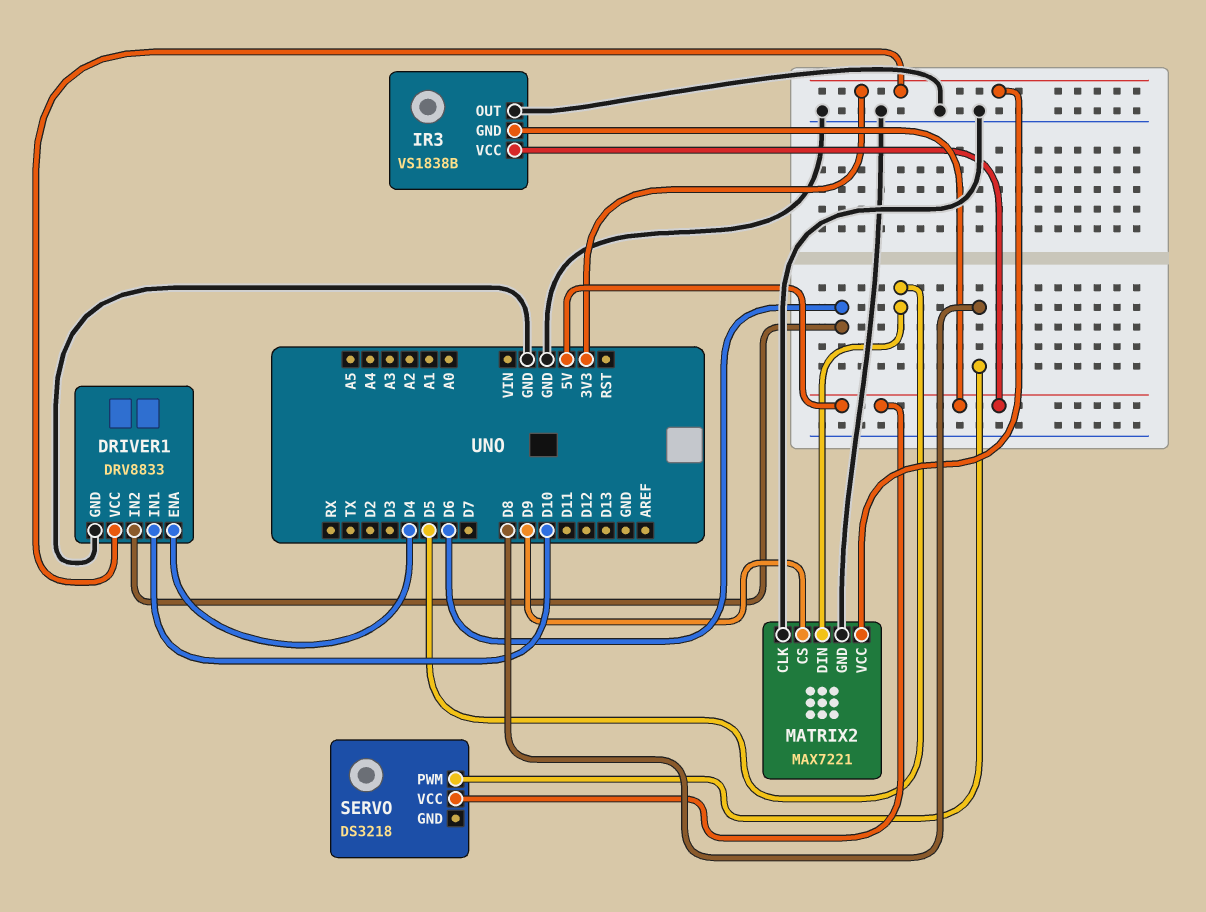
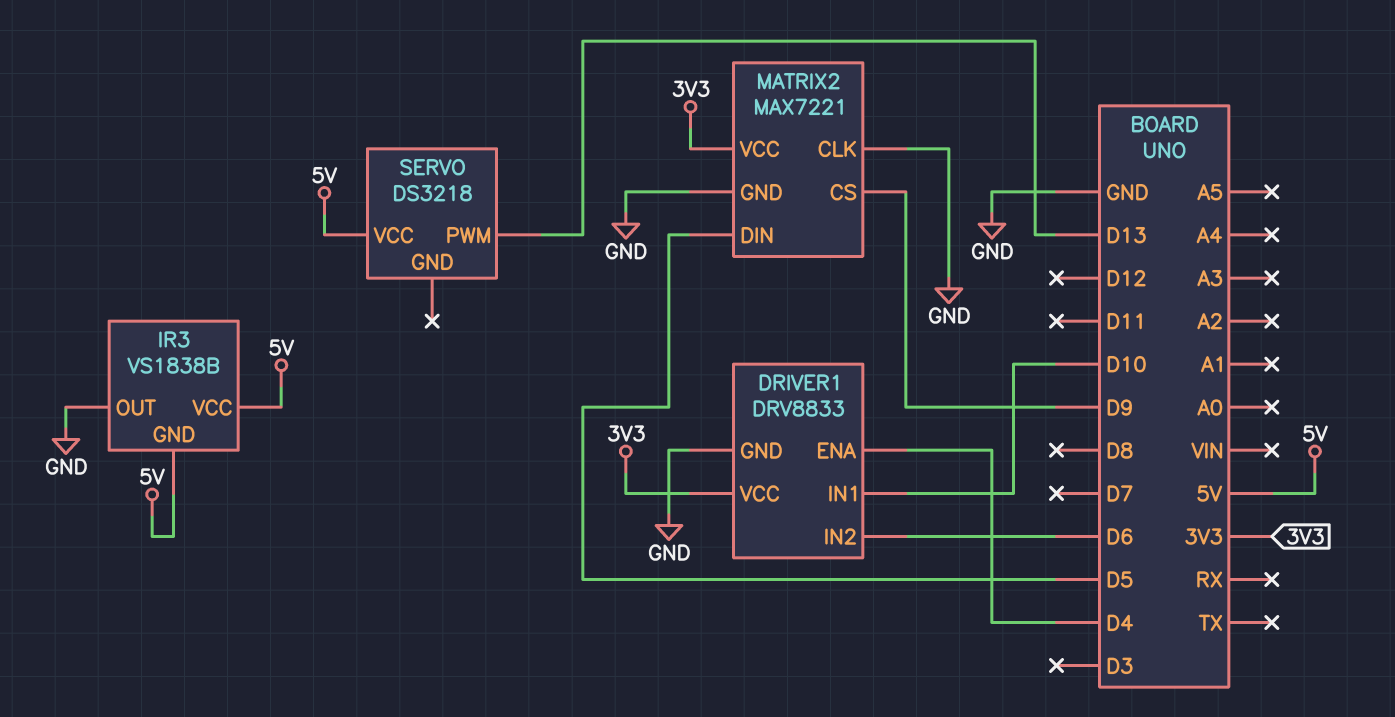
SERVO pin PWM: D8 -> D13

